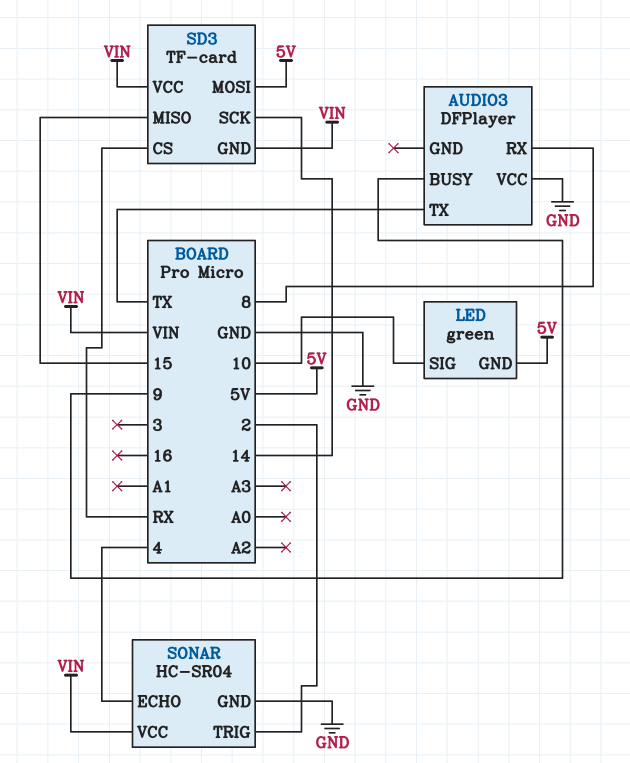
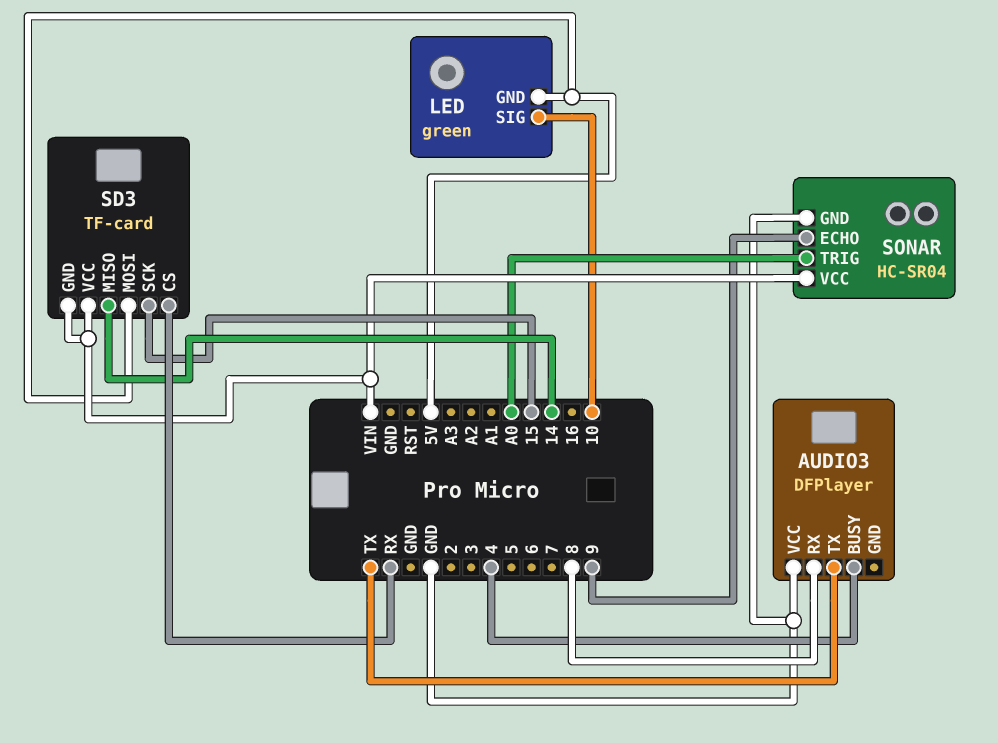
AUDIO3 pin BUSY: 9 -> 4
SD3 pin MISO: 15 -> 14
SD3 pin SCK: 14 -> 15
SONAR pin ECHO: 4 -> 9
SONAR pin TRIG: 2 -> A0

